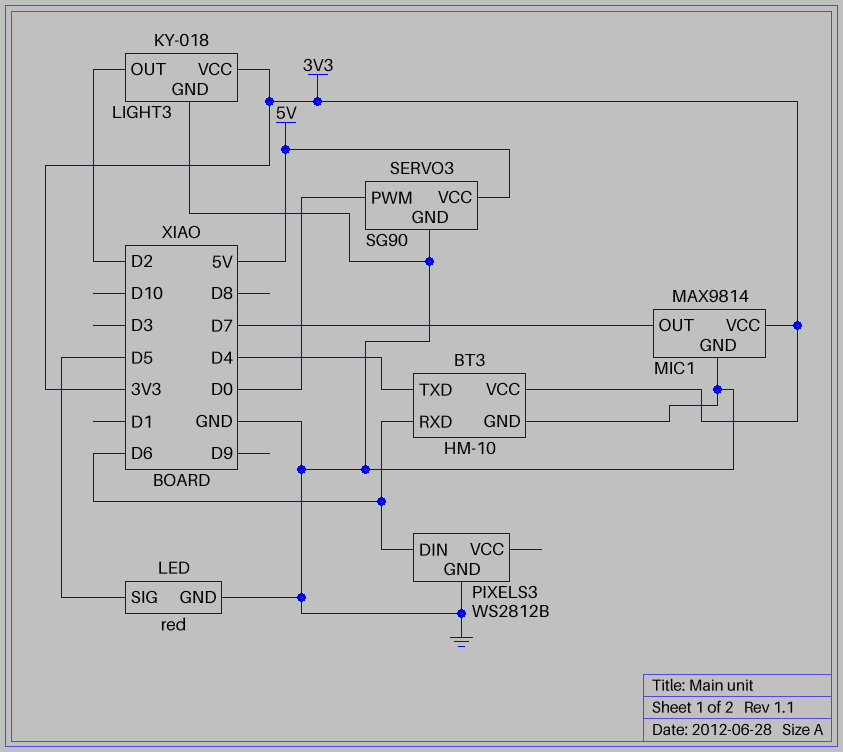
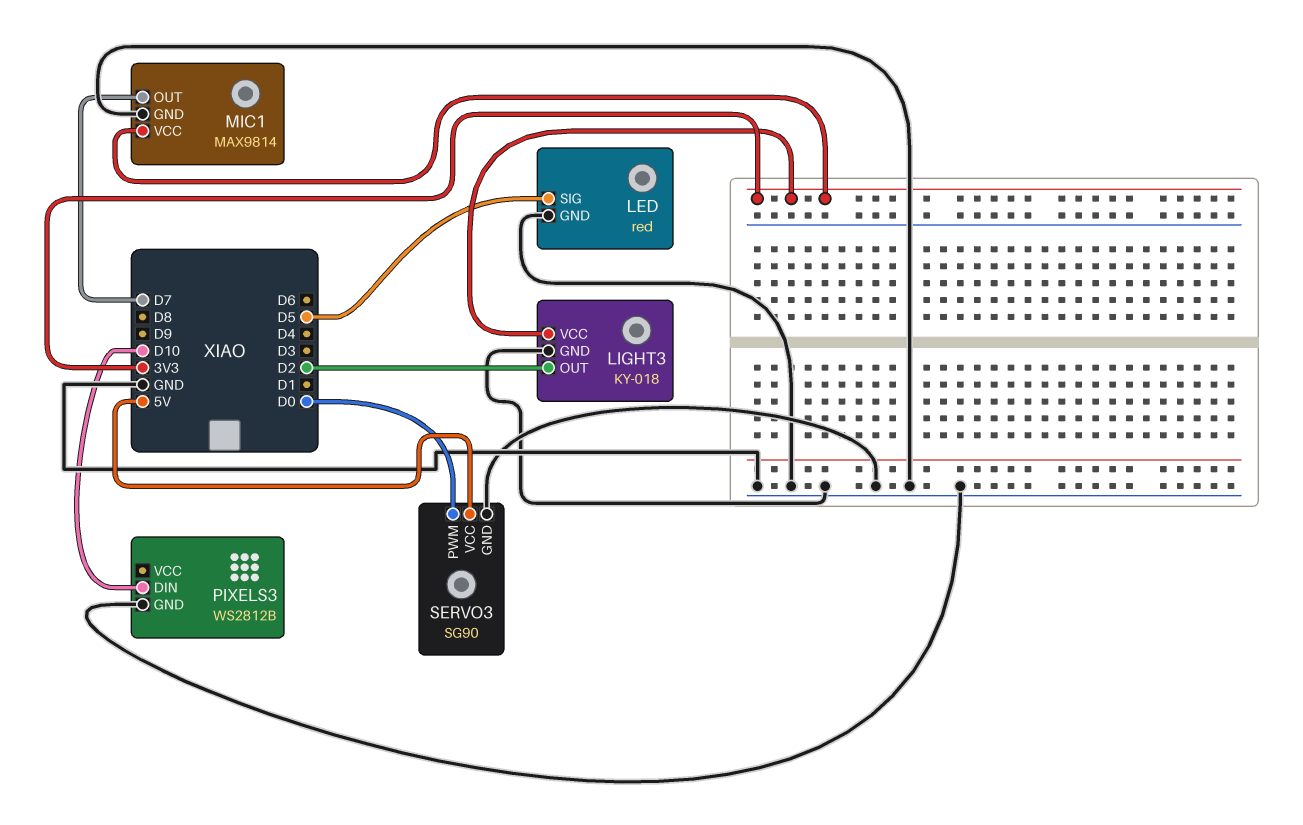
BT3: HM-10 -> none
BT3 pin GND: GND -> none
BT3 pin RXD: D6 -> none
BT3 pin TXD: D4 -> none
BT3 pin VCC: 3V3 -> none
PIXELS3 pin DIN: D6 -> D10

